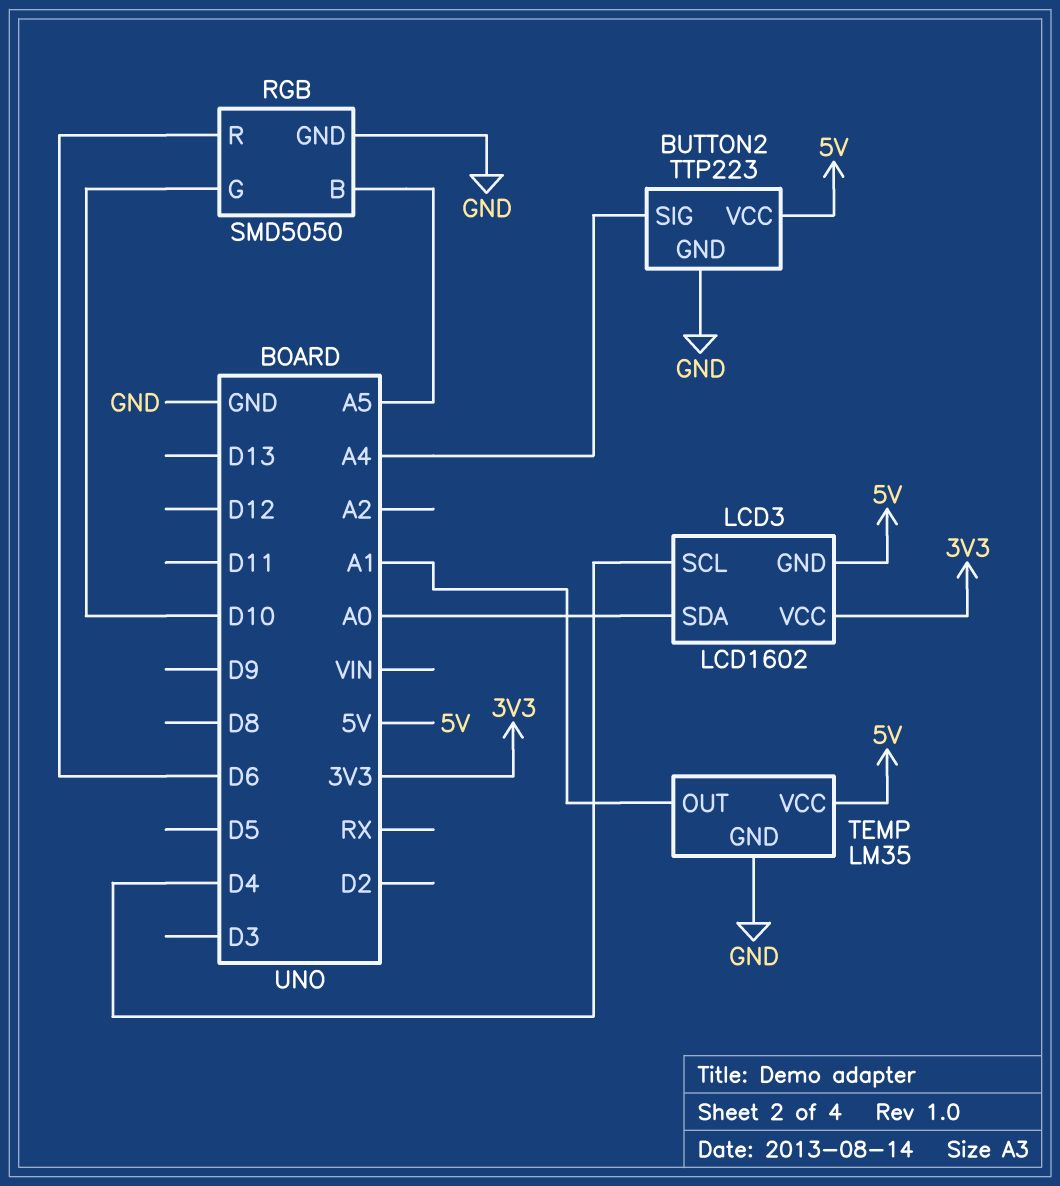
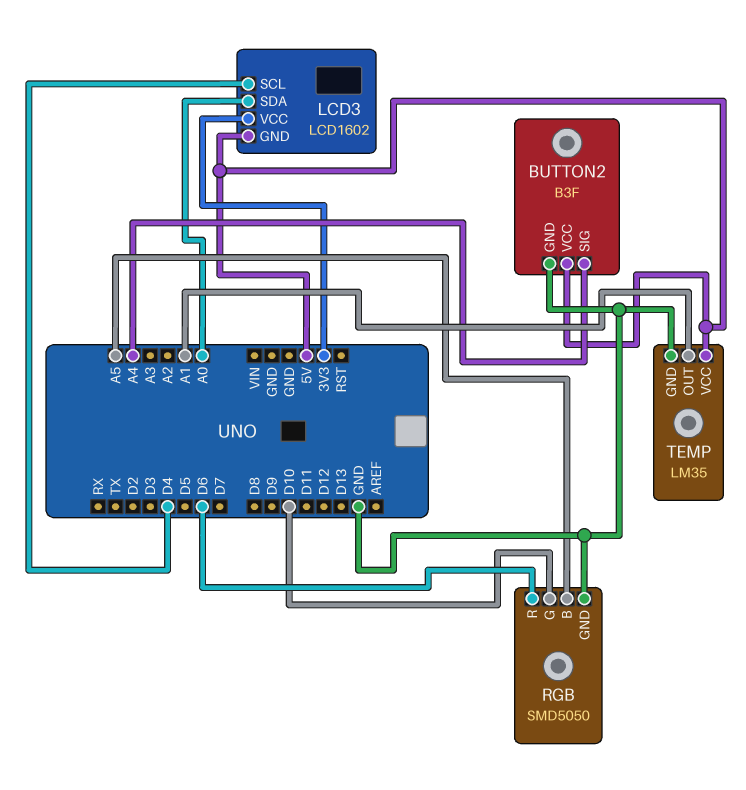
BUTTON2: TTP223 -> B3F

